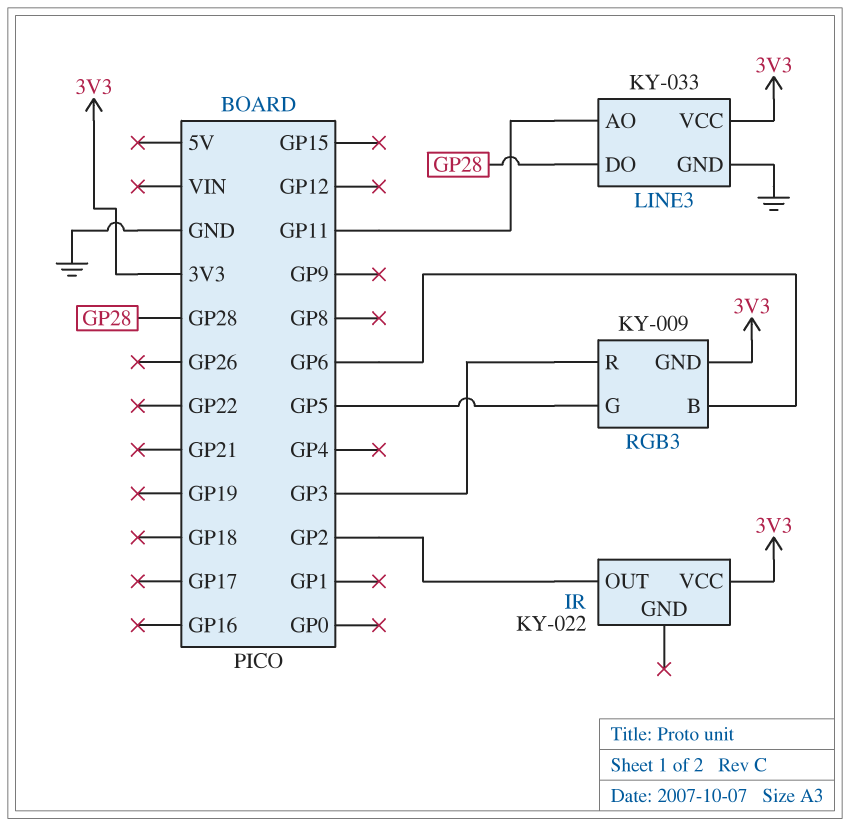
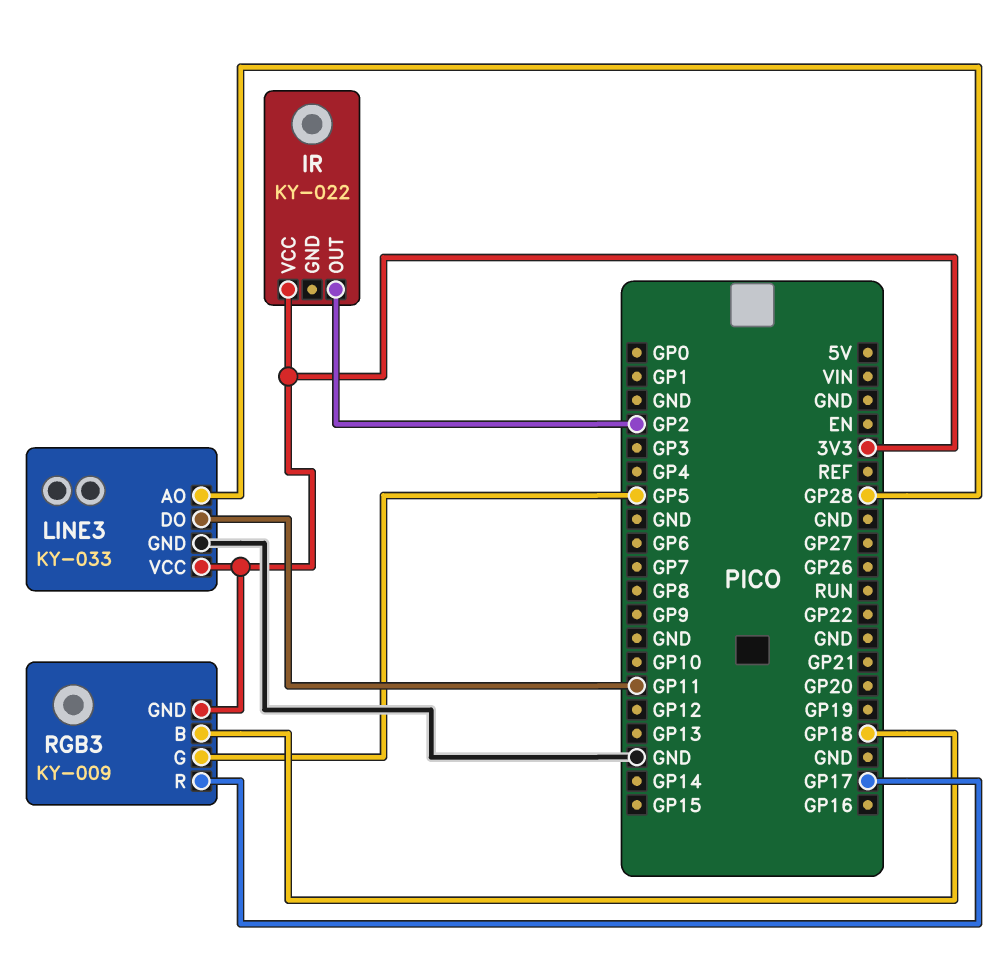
LINE3 pin AO: GP11 -> GP28
LINE3 pin DO: GP28 -> GP11
RGB3 pin B: GP6 -> GP18
RGB3 pin R: GP3 -> GP17

